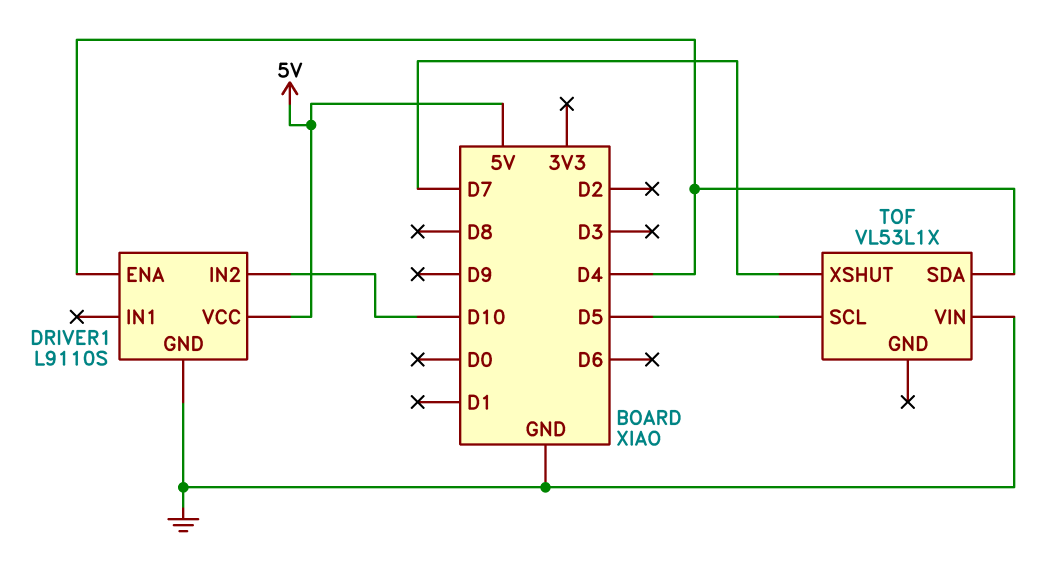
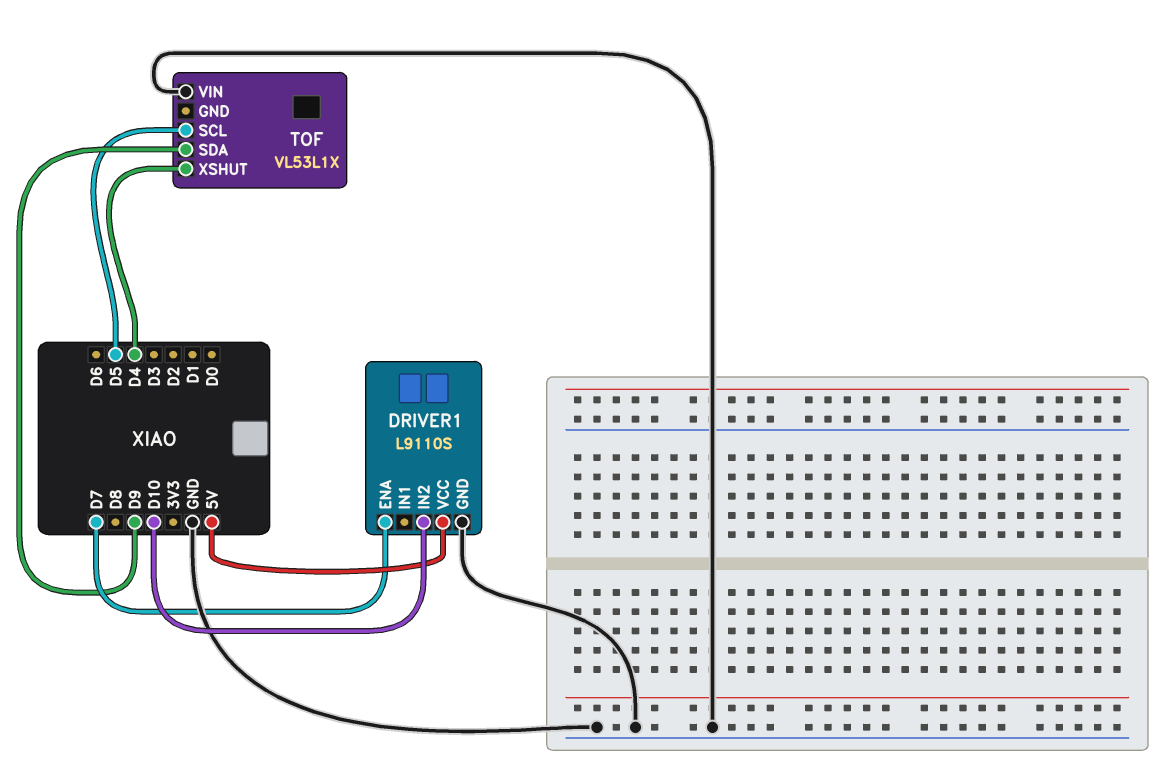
DRIVER1 pin ENA: D4 -> D7
TOF pin SDA: D4 -> D9
TOF pin XSHUT: D7 -> D4

